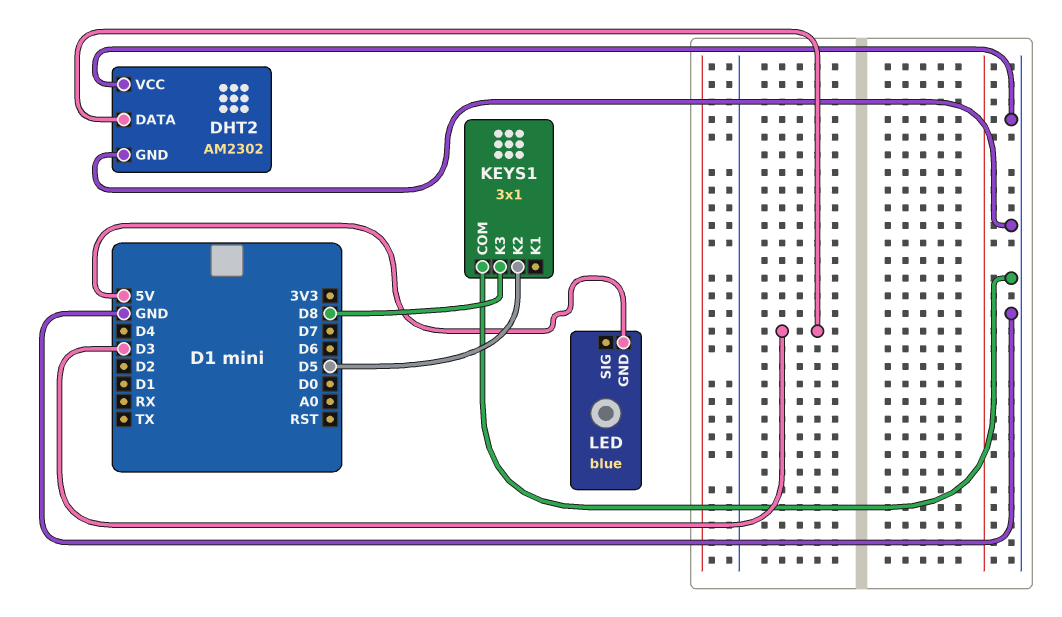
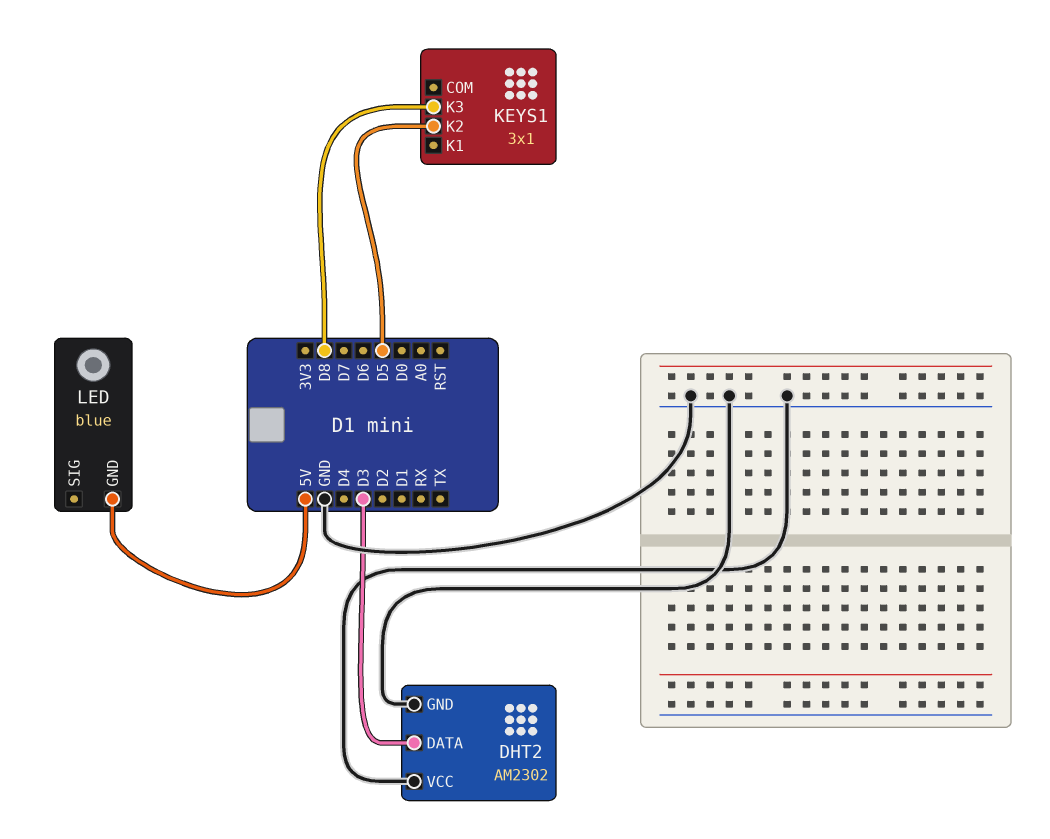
KEYS1 pin COM: GND -> none

